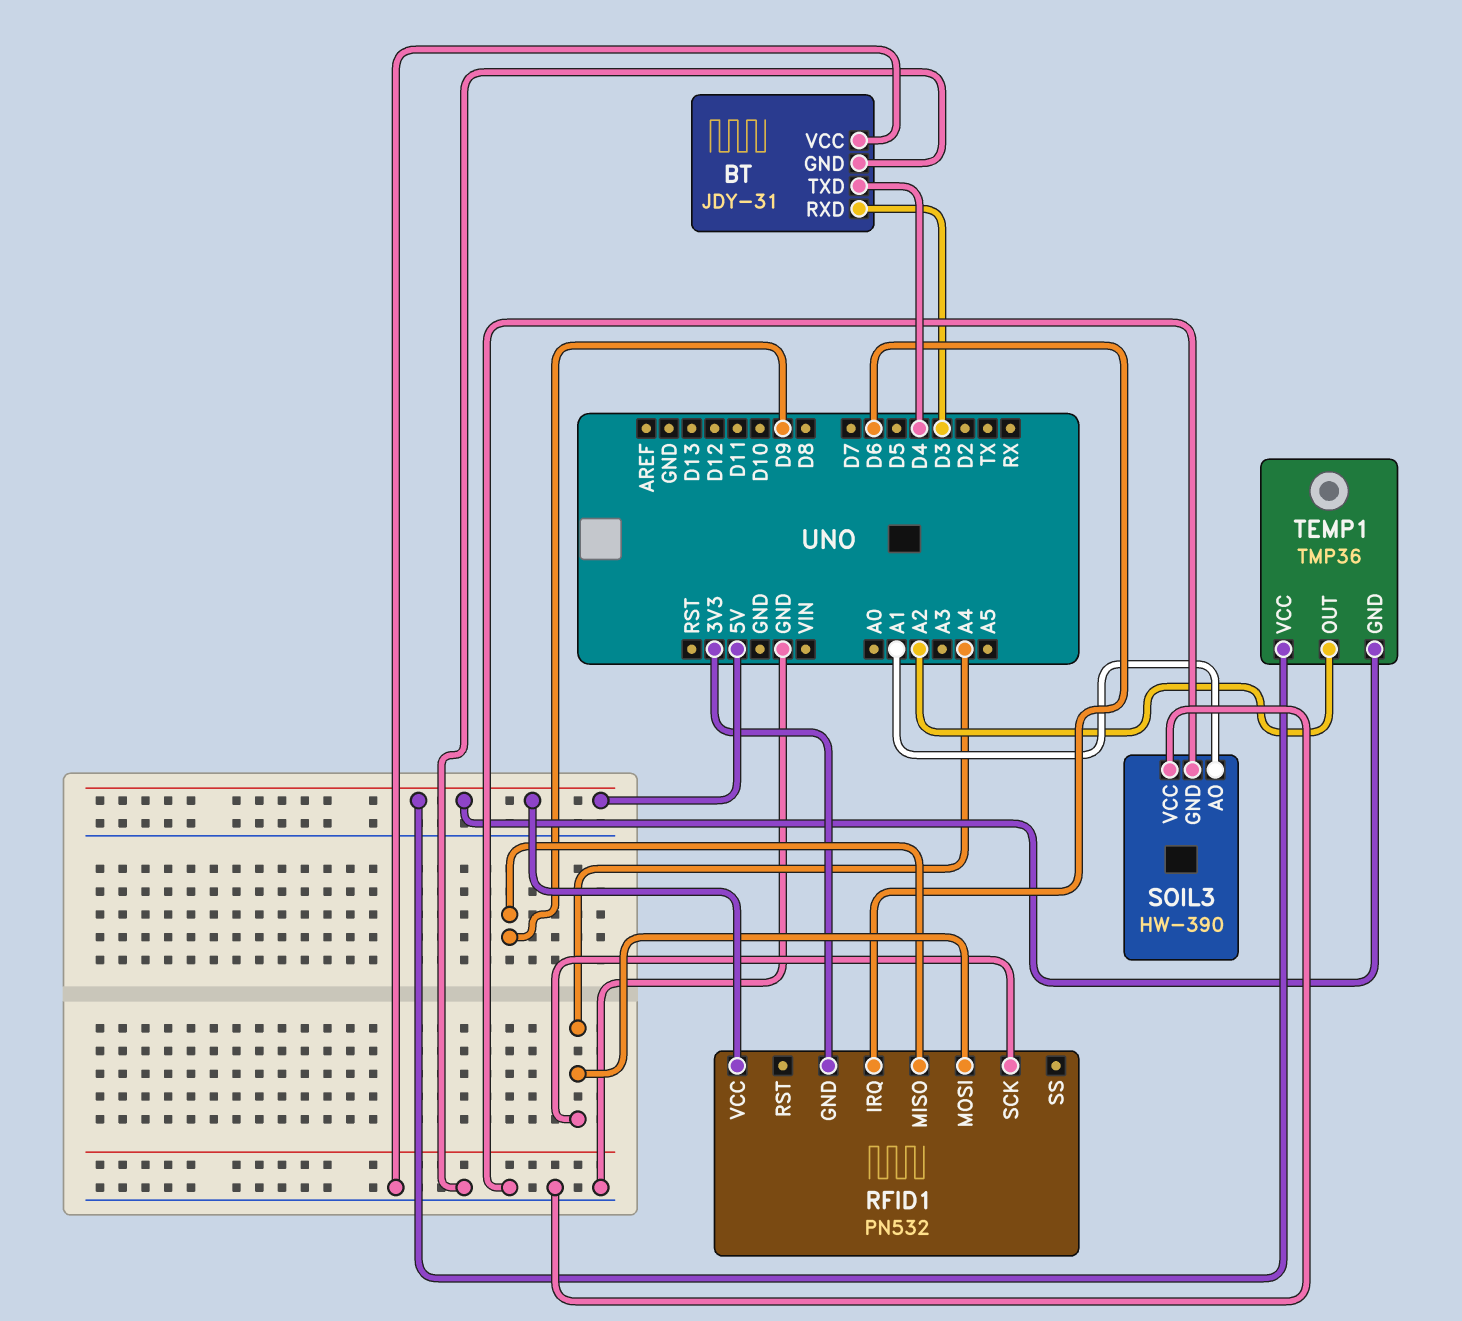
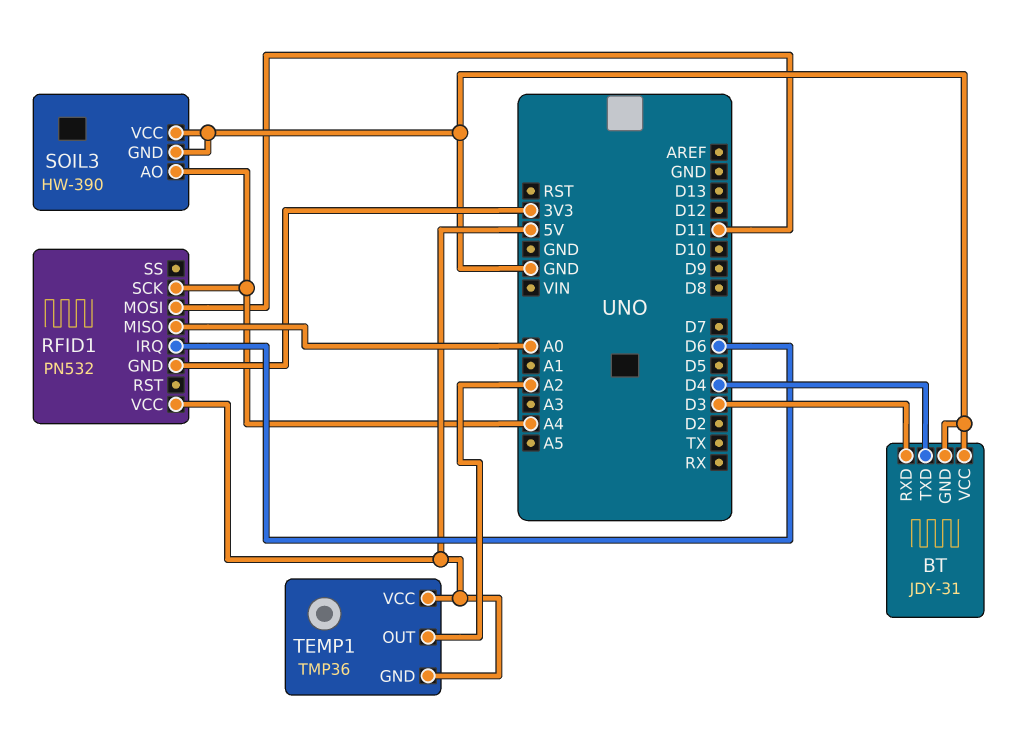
RFID1 pin MISO: D9 -> A0
RFID1 pin MOSI: A4 -> D11
SOIL3 pin AO: A1 -> A4

